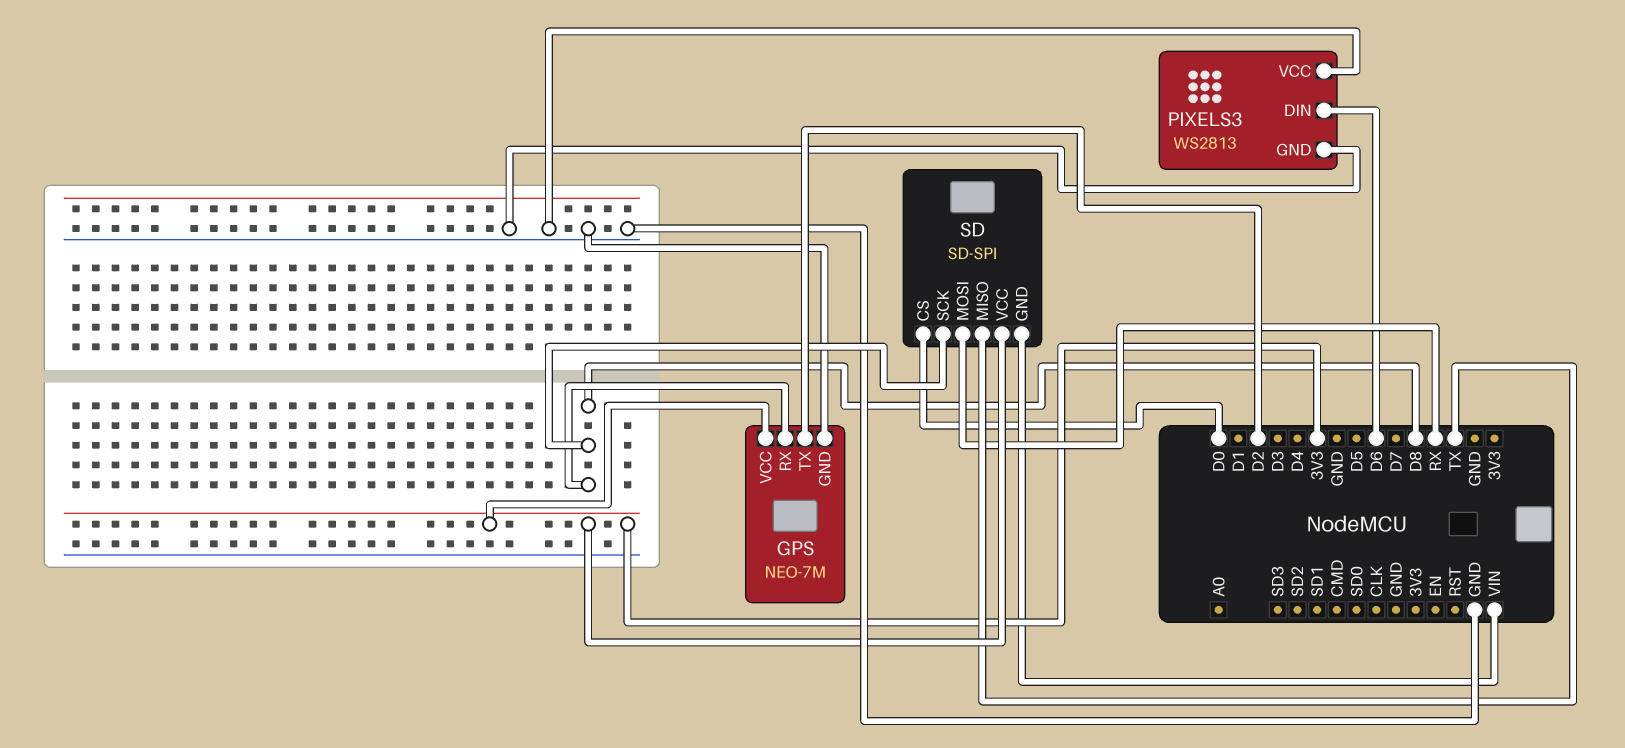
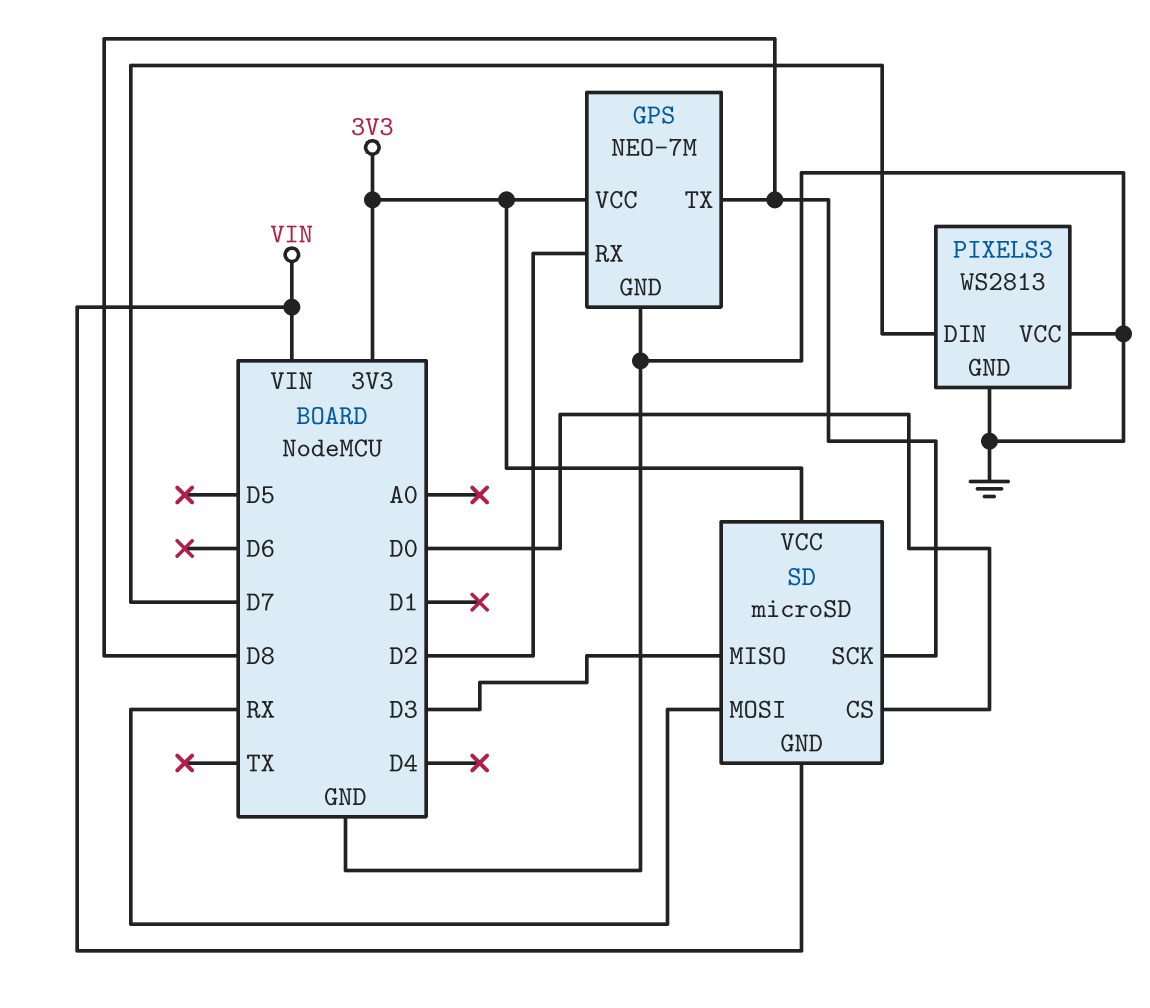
GPS pin RX: D8 -> D2
GPS pin TX: D2 -> D8
PIXELS3 pin DIN: D6 -> D7
SD: SD-SPI -> microSD
SD pin MISO: TX -> D3

